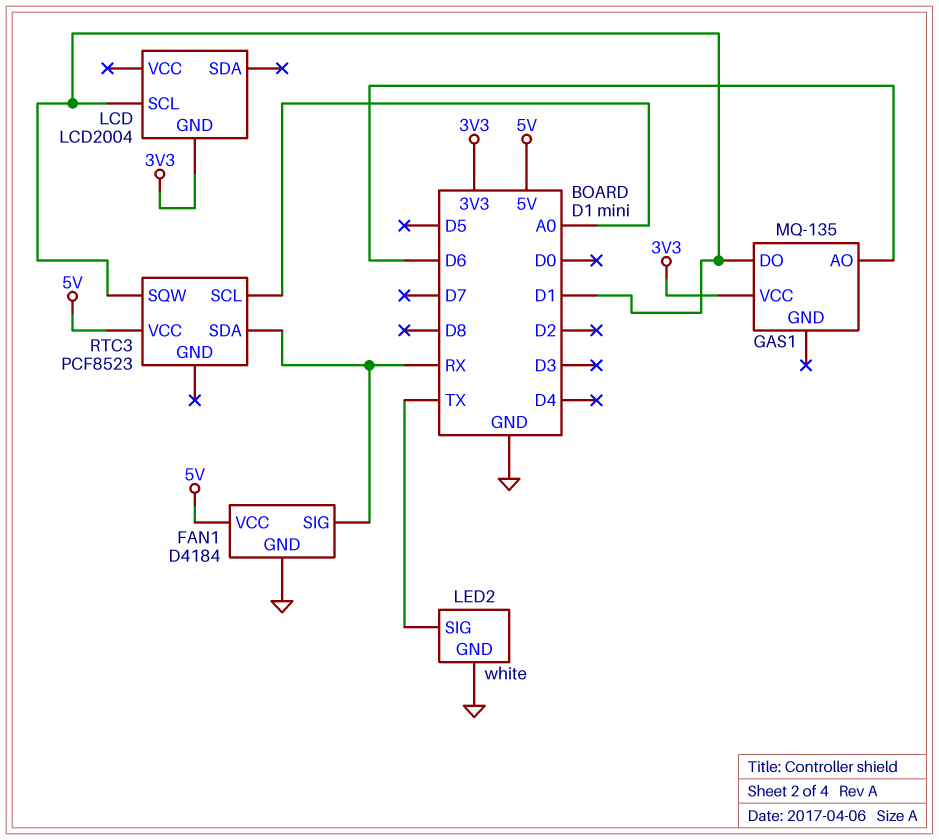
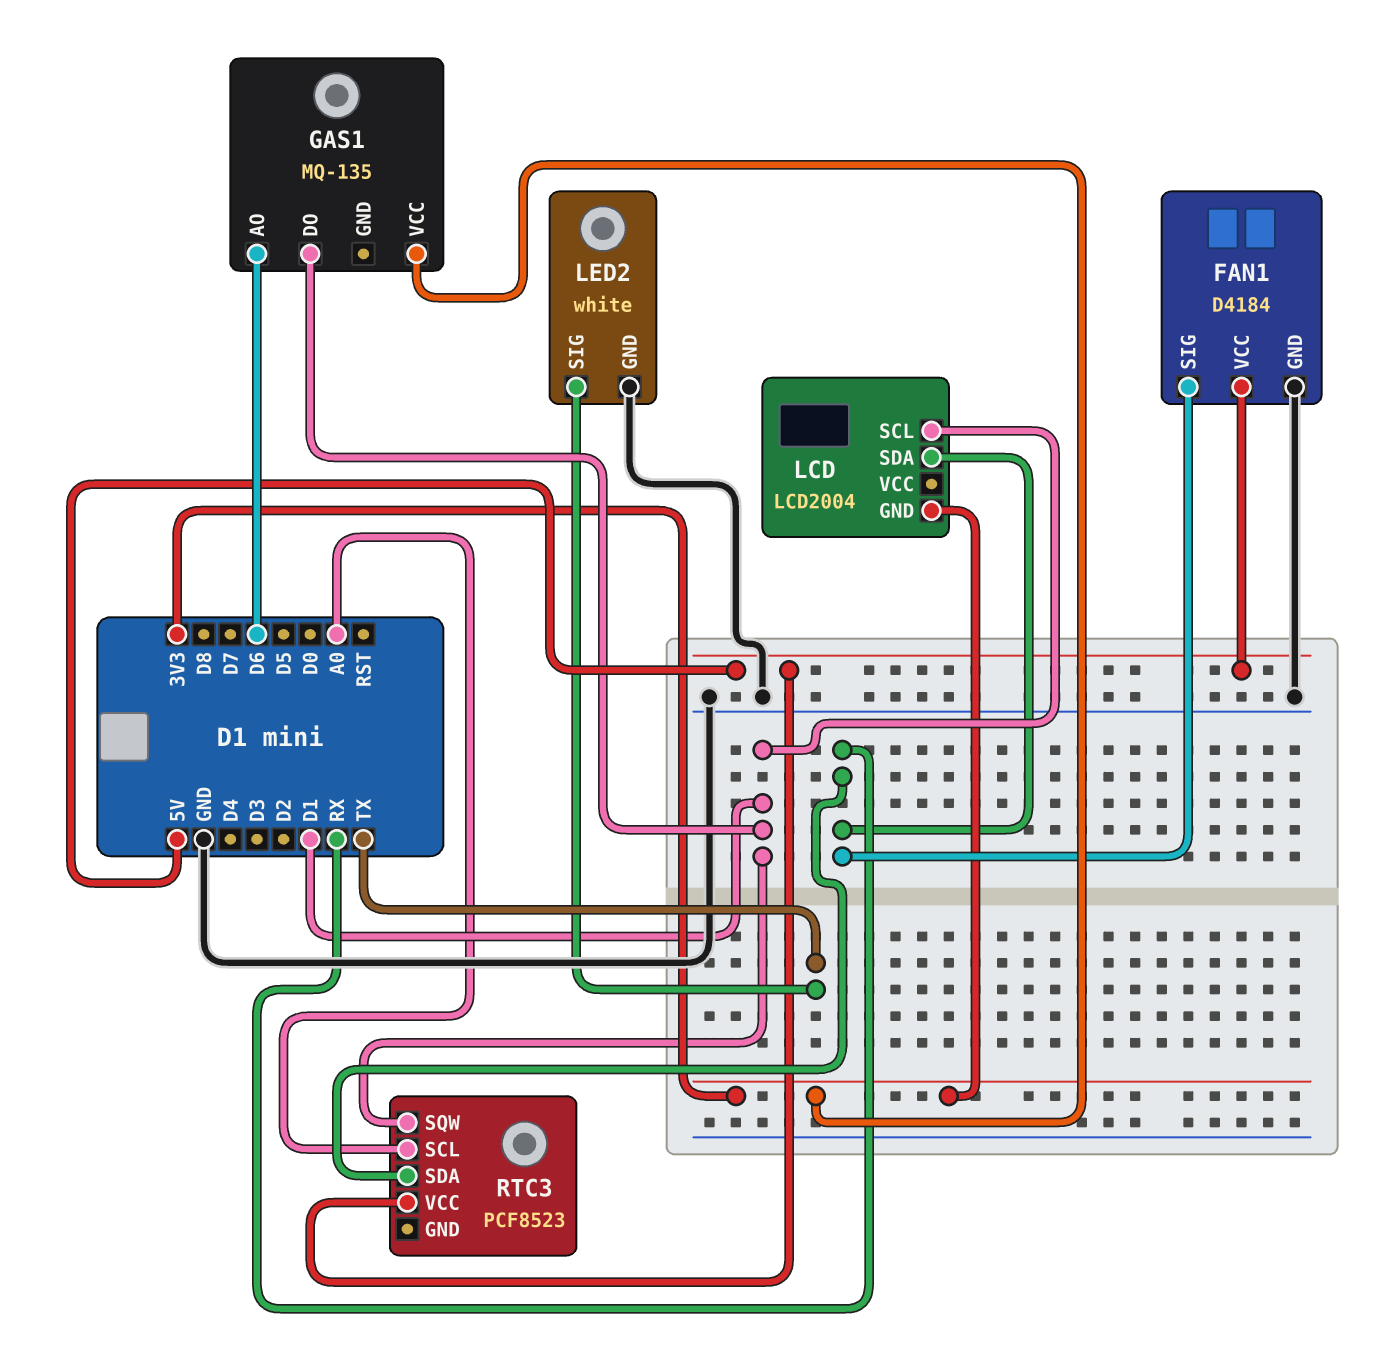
LCD pin SDA: none -> RX

